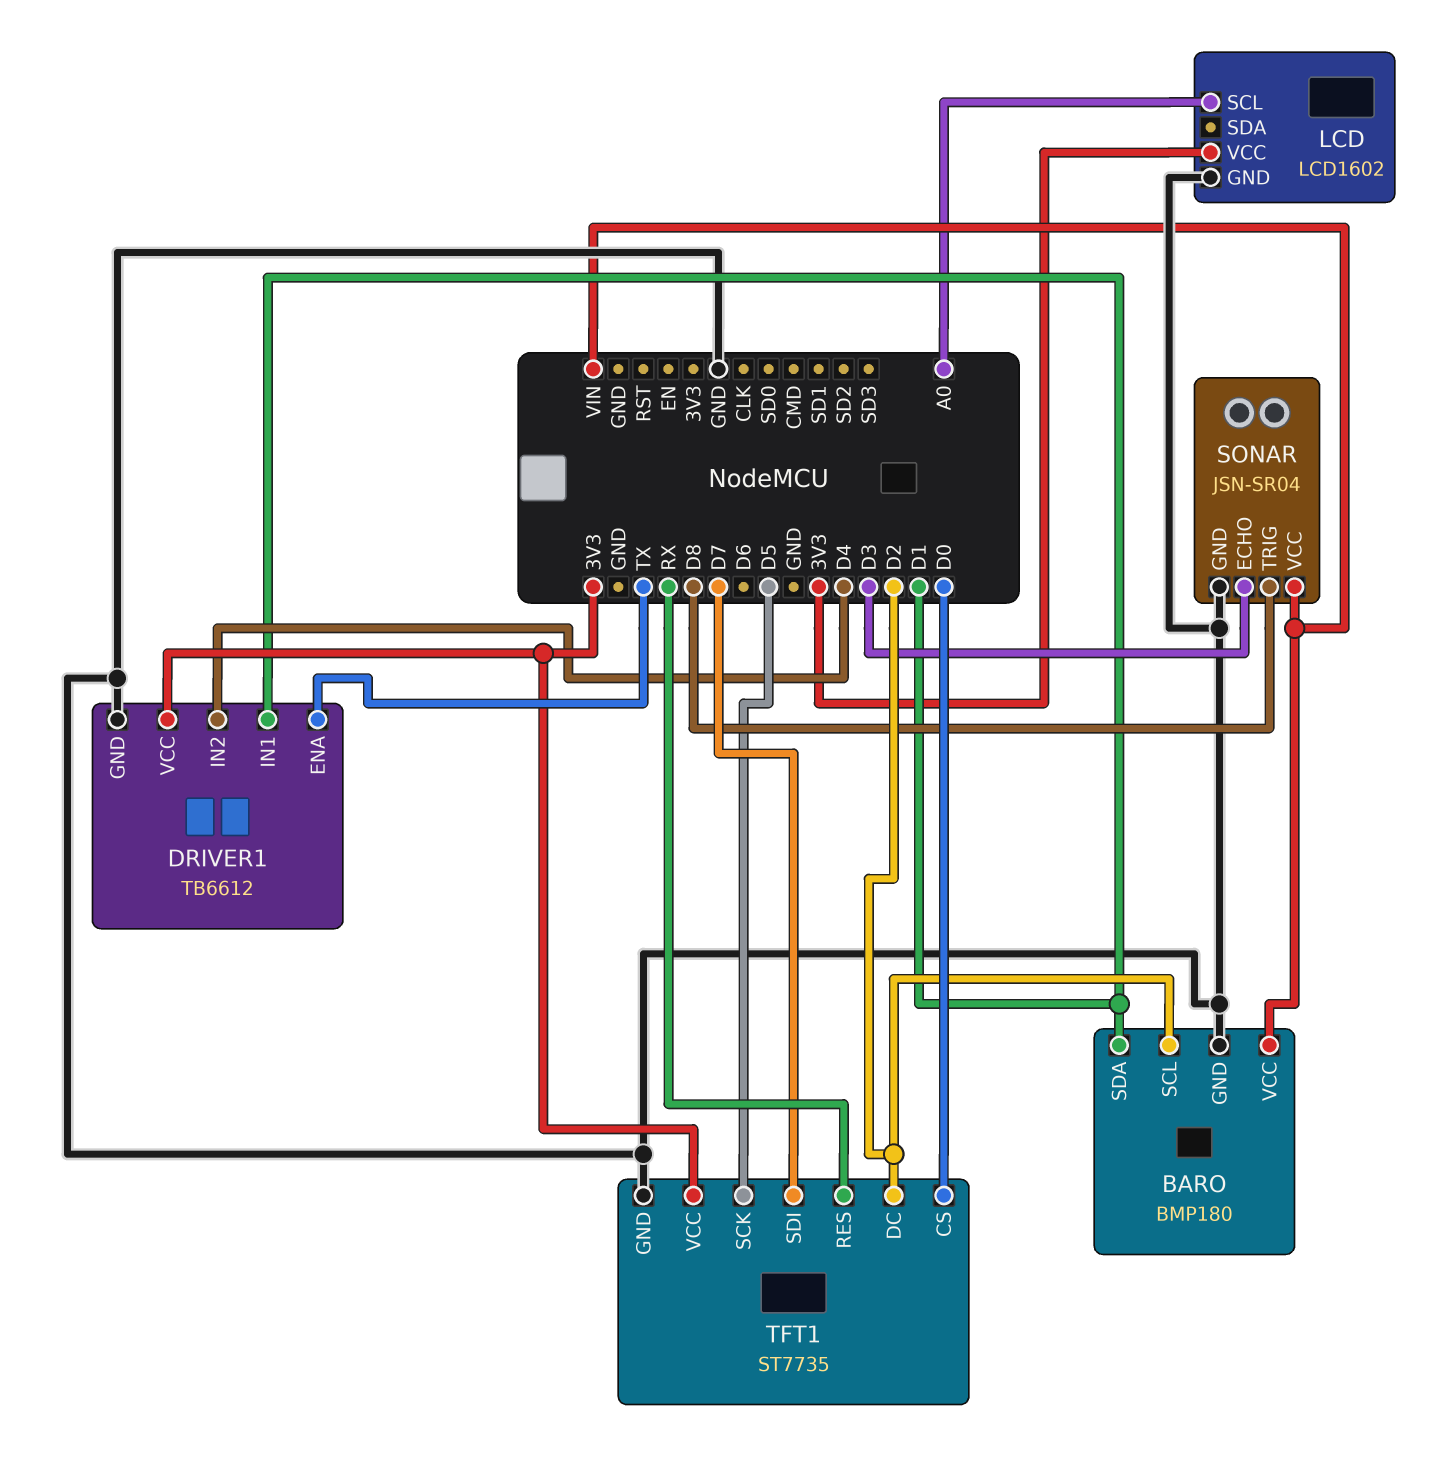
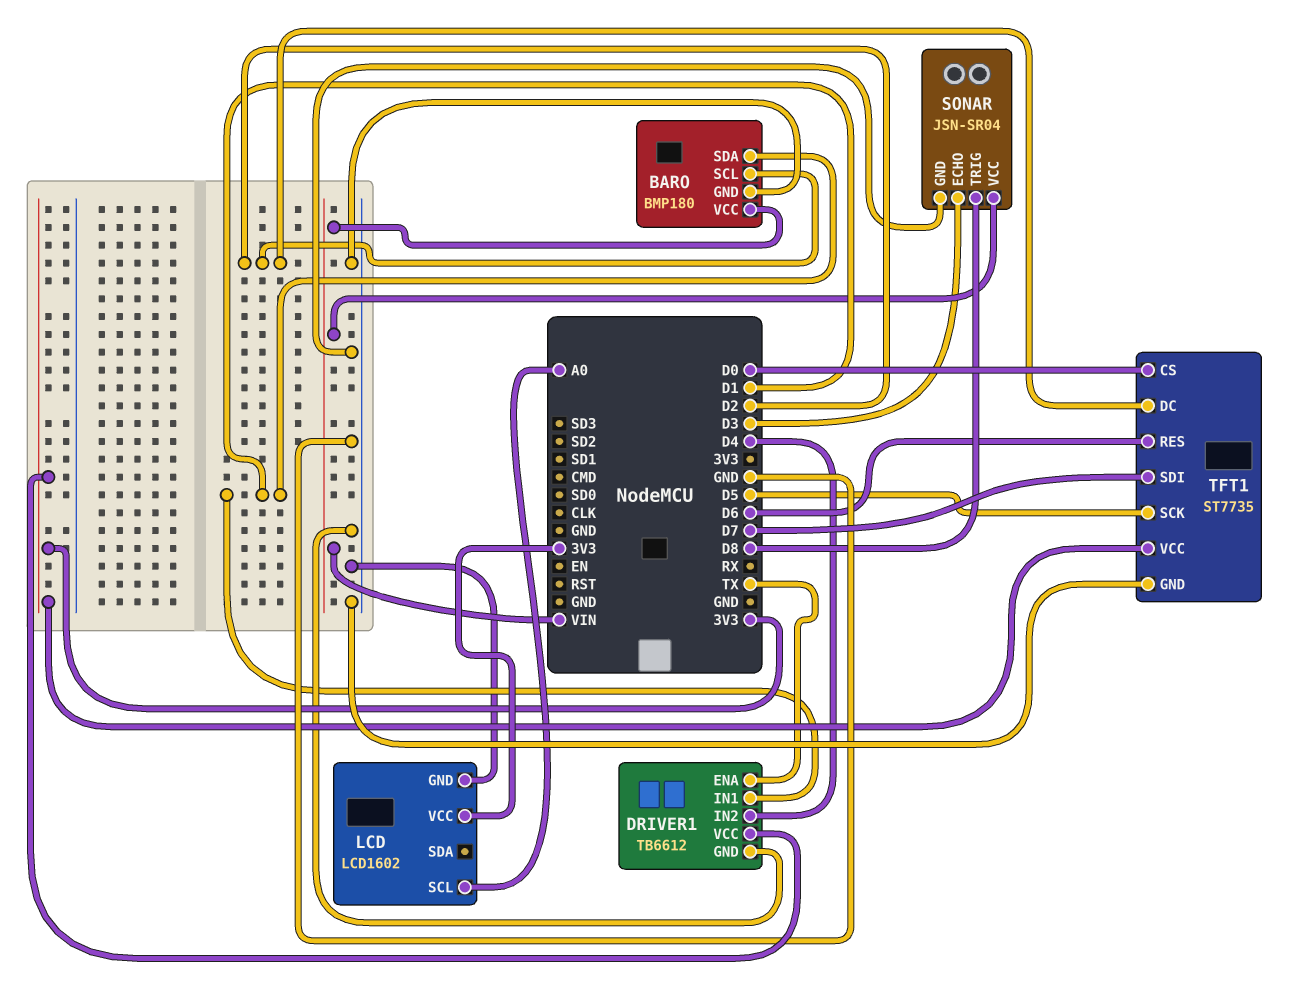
TFT1 pin RES: RX -> D6

